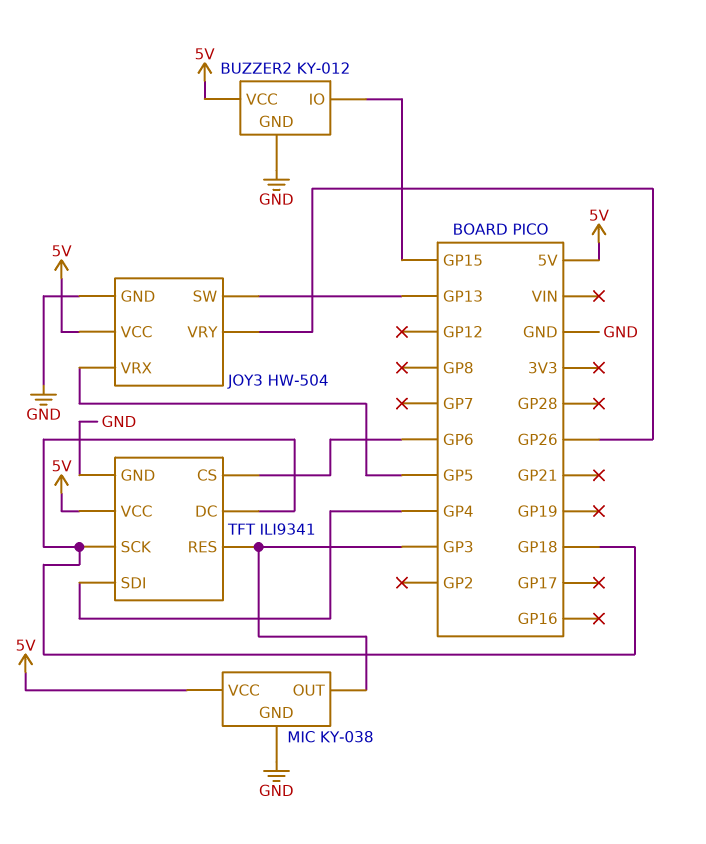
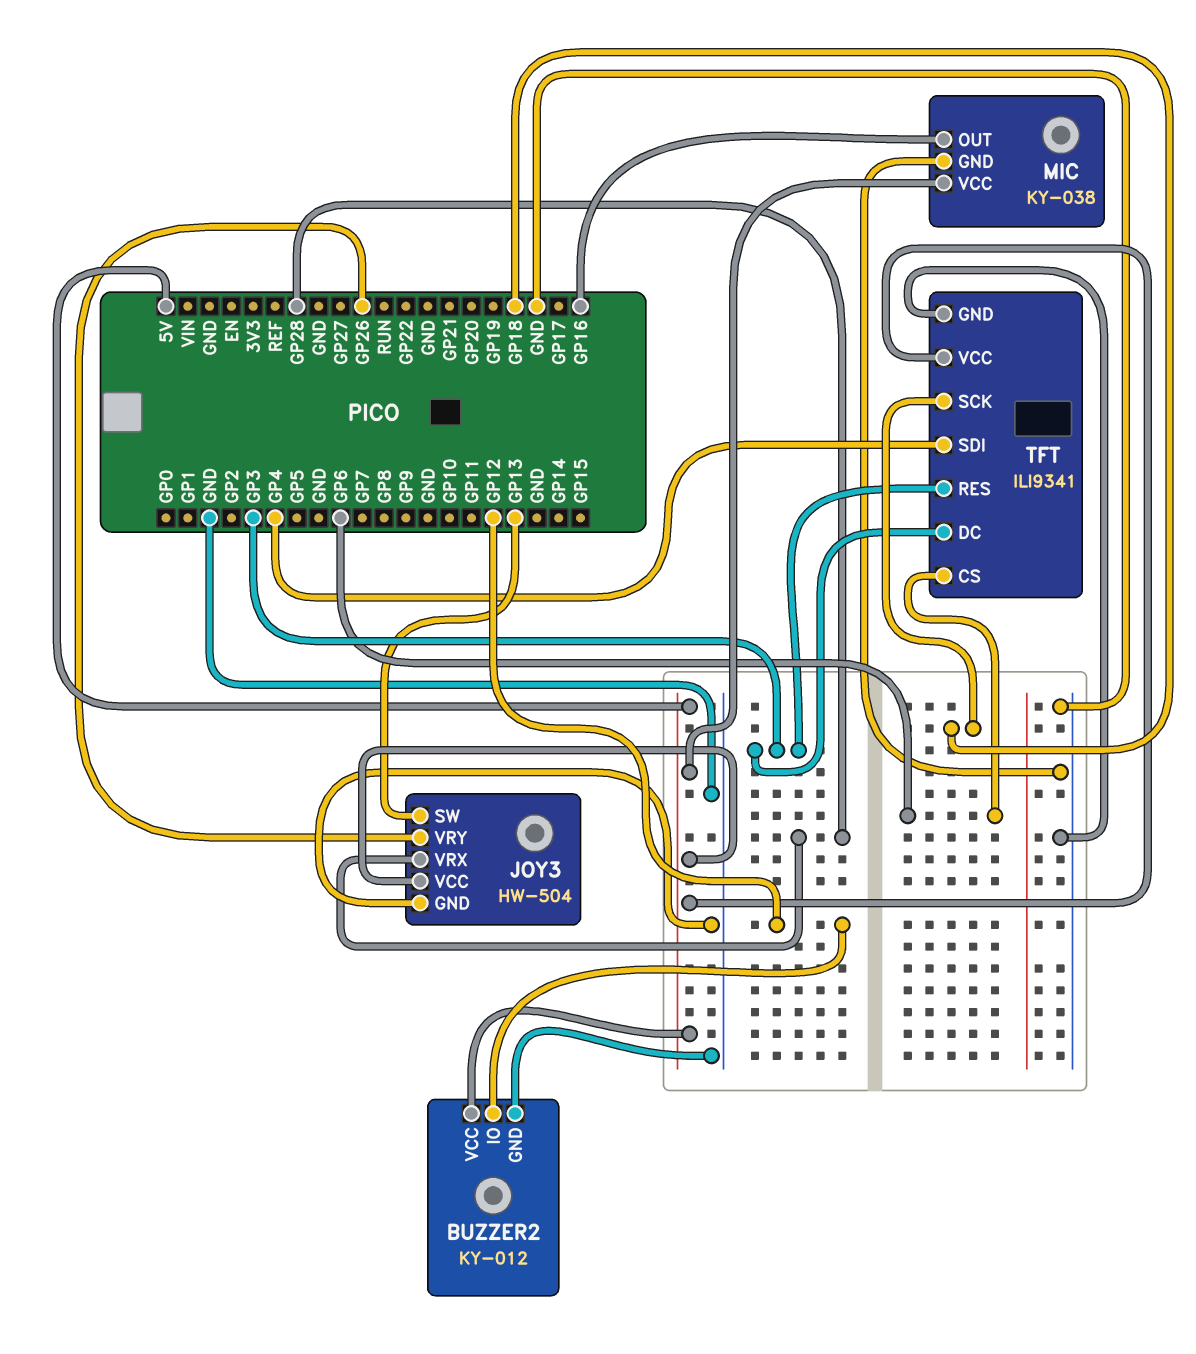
BUZZER2 pin IO: GP15 -> GP12
JOY3 pin VRX: GP5 -> GP28
MIC pin OUT: GP3 -> GP16
TFT pin DC: GP18 -> GP3

